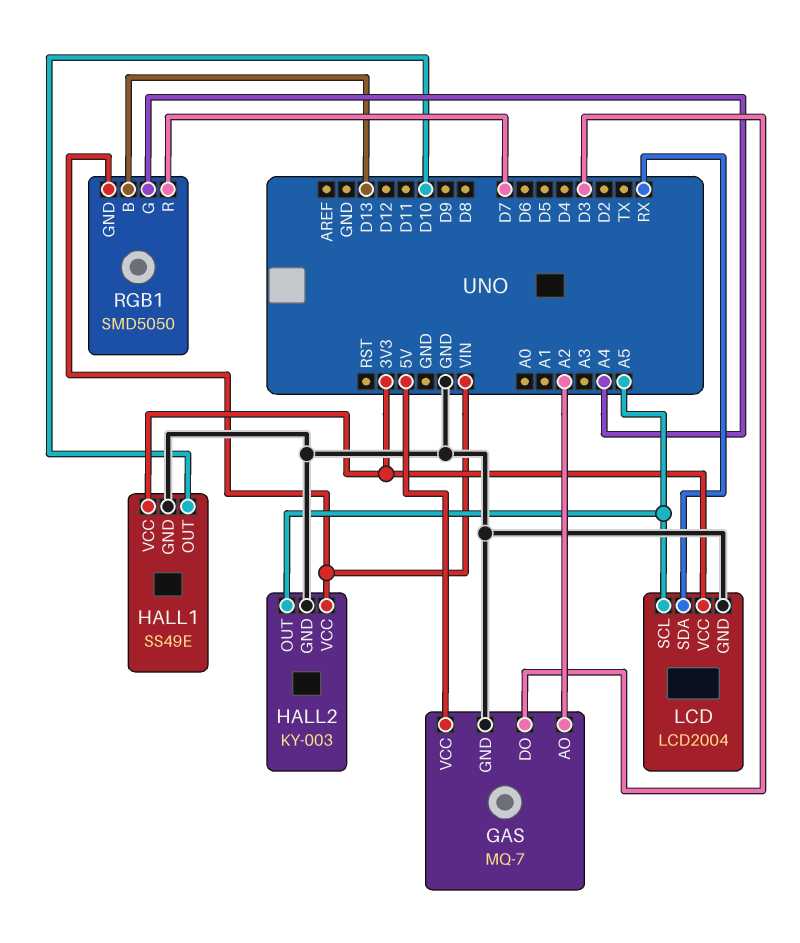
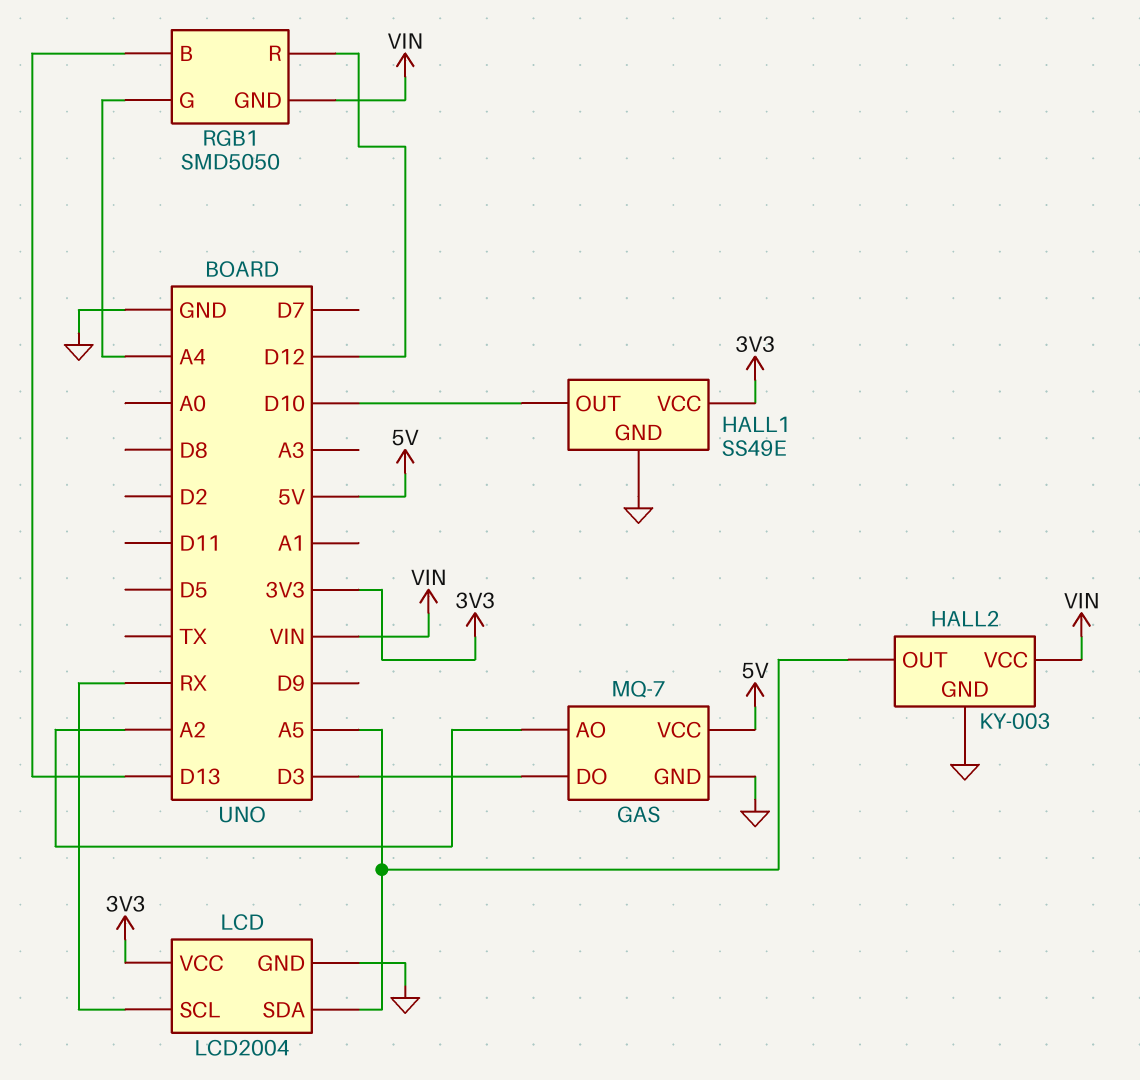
LCD pin SCL: A5 -> RX
LCD pin SDA: RX -> A5
RGB1 pin R: D7 -> D12

